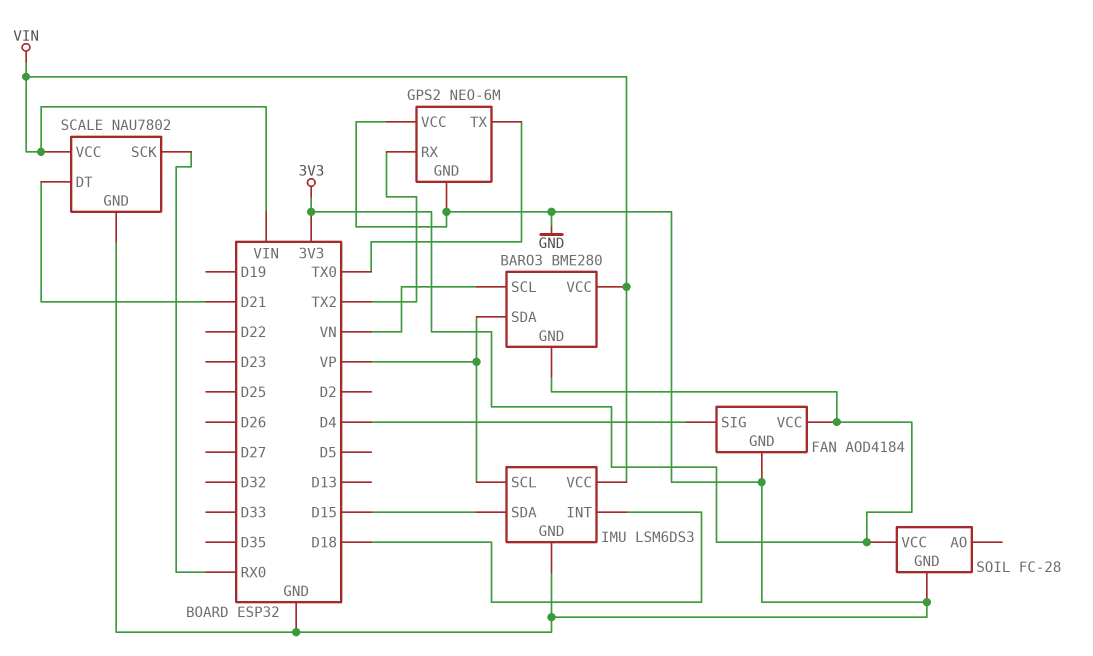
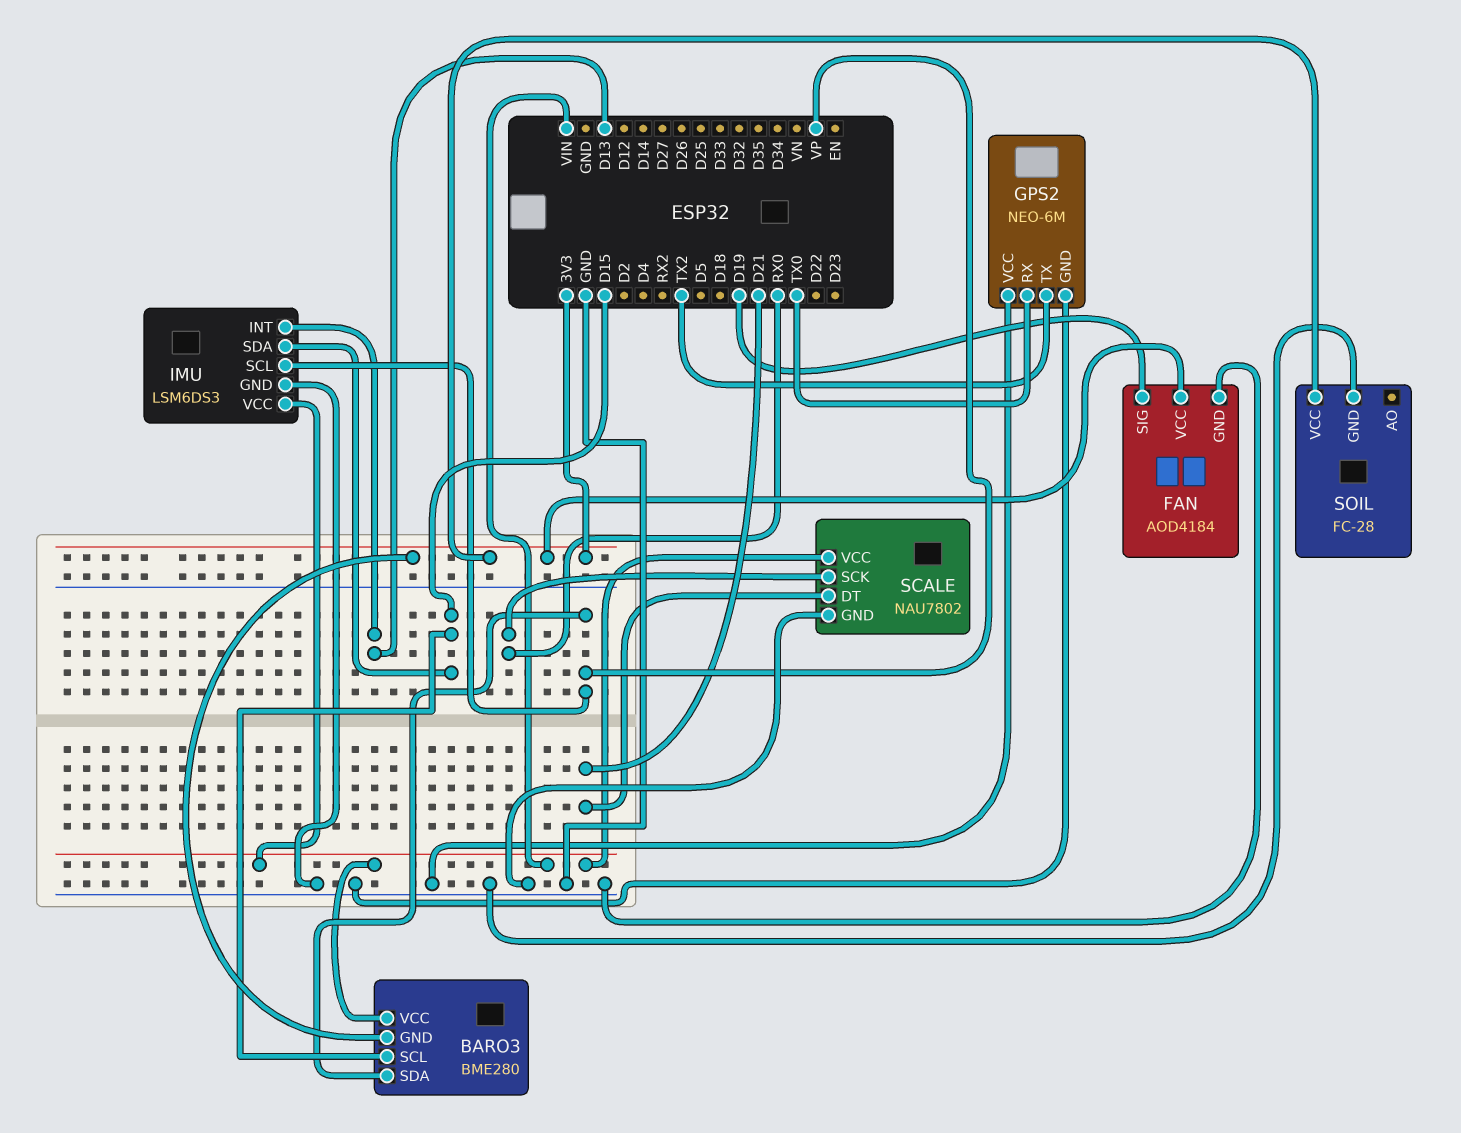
BARO3 pin SCL: VN -> D15
FAN pin SIG: D4 -> D19
GPS2 pin RX: TX2 -> TX0
GPS2 pin TX: TX0 -> TX2
IMU pin INT: D18 -> D13

